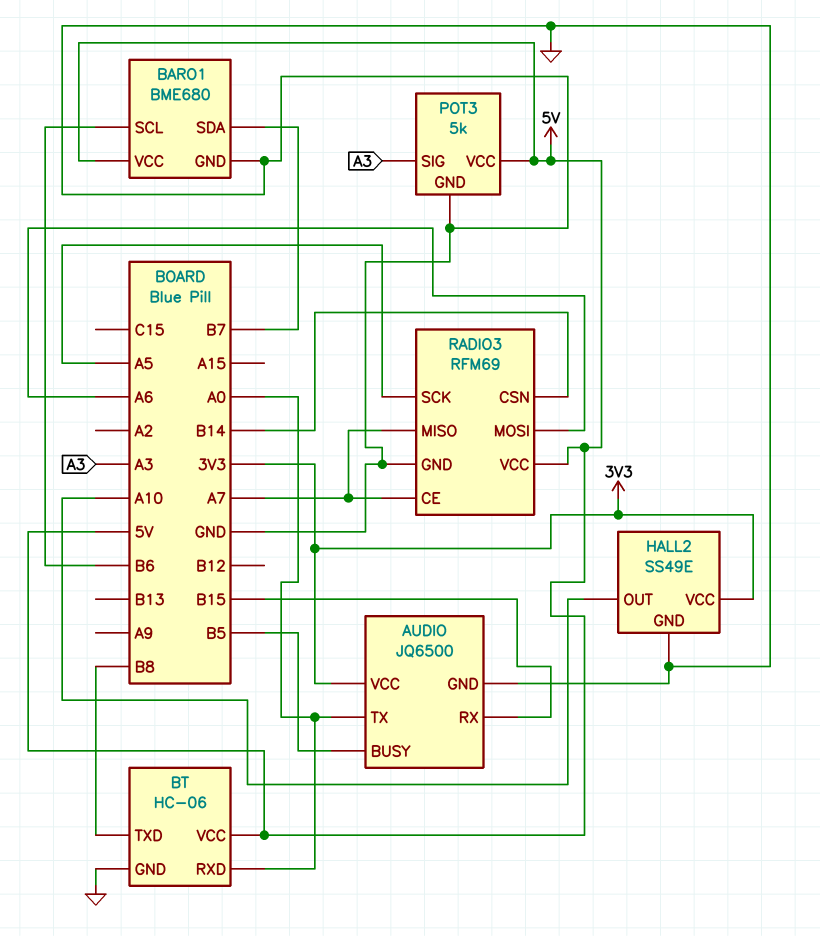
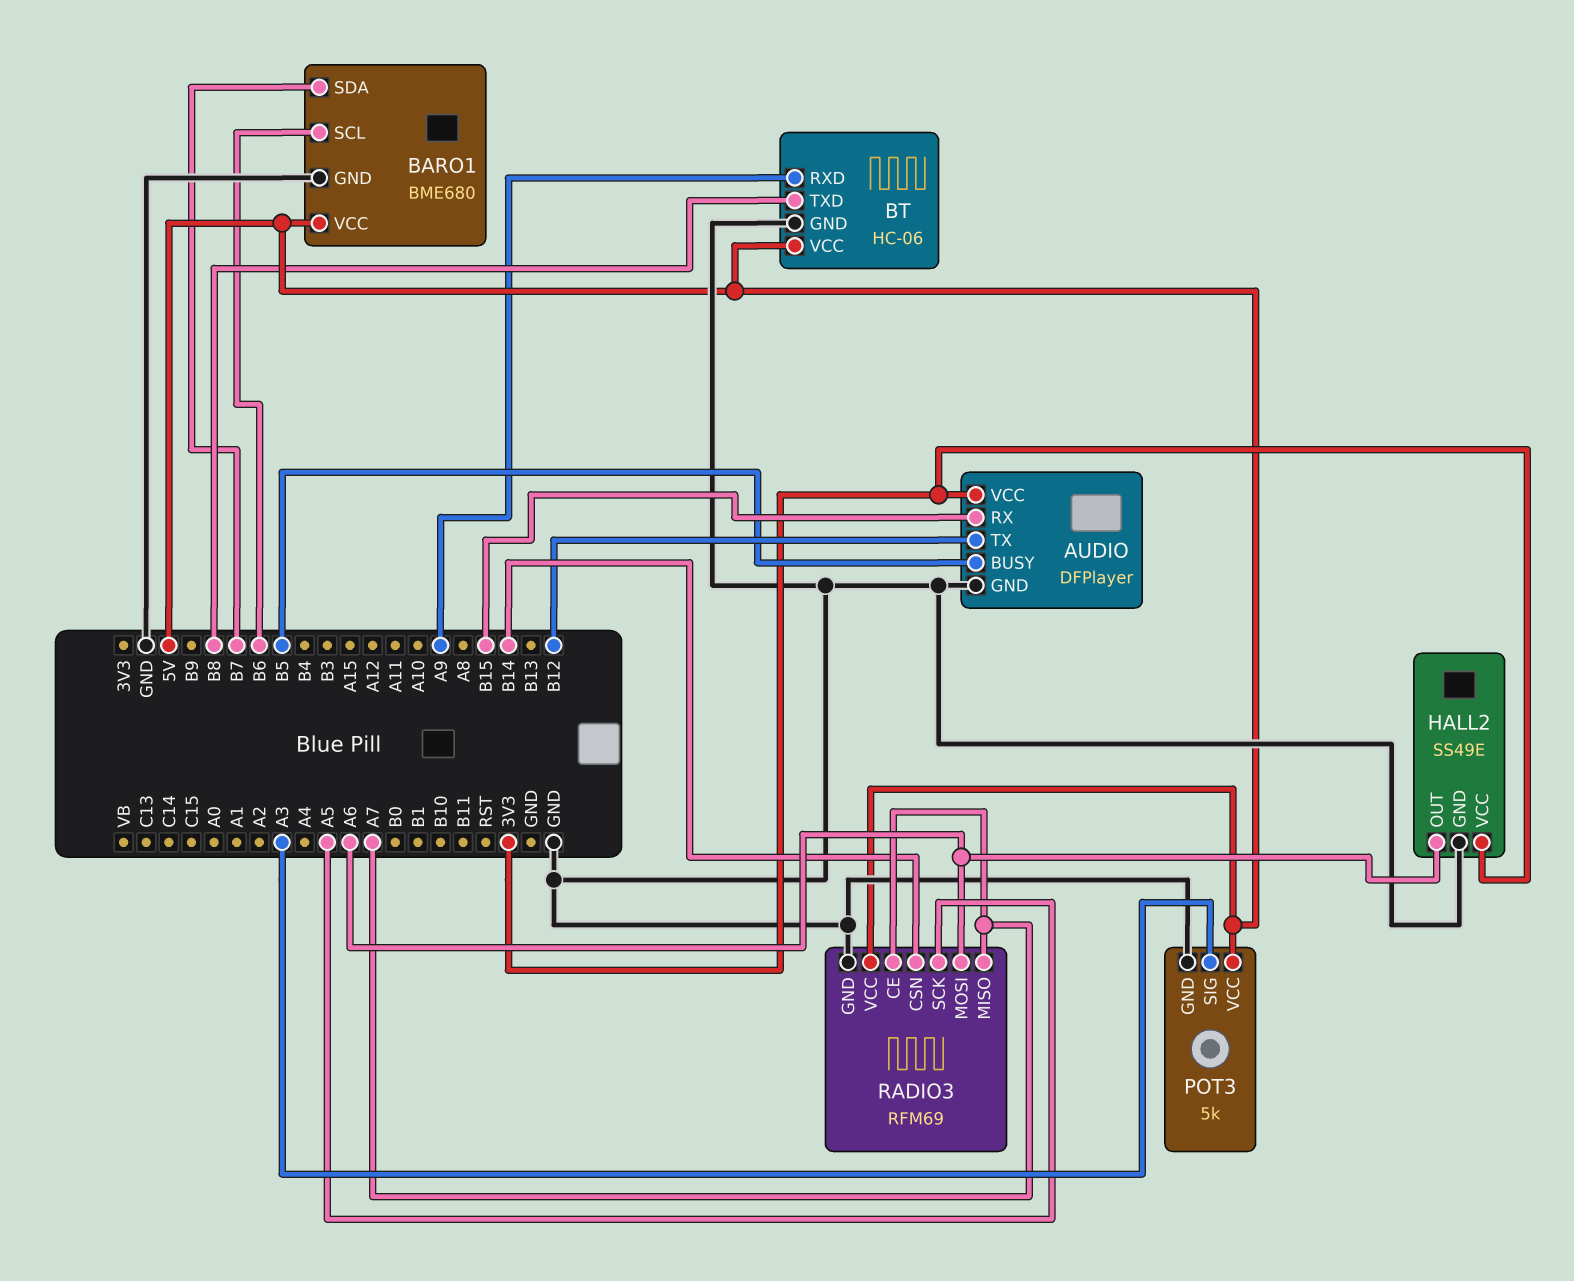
AUDIO: JQ6500 -> DFPlayer
AUDIO pin TX: A0 -> B12
BT pin RXD: A0 -> A9
HALL2 pin OUT: A10 -> A6

